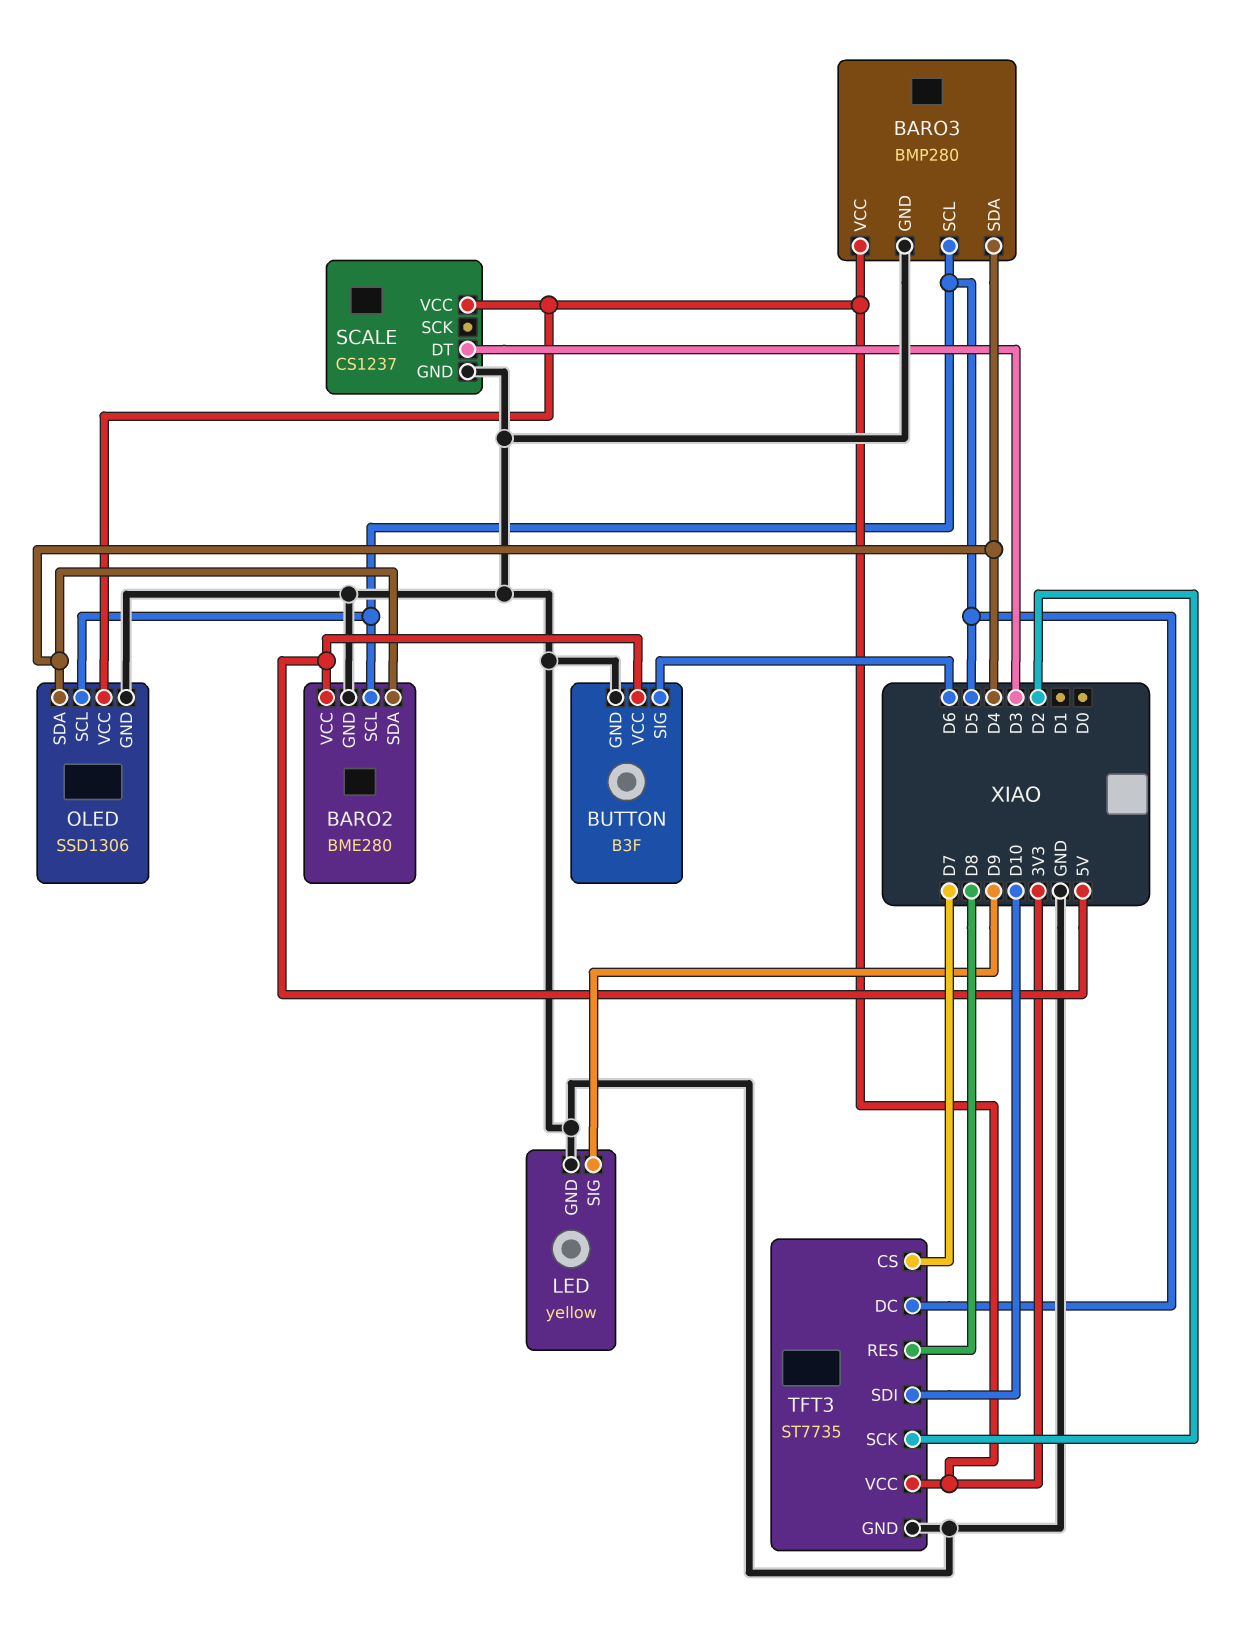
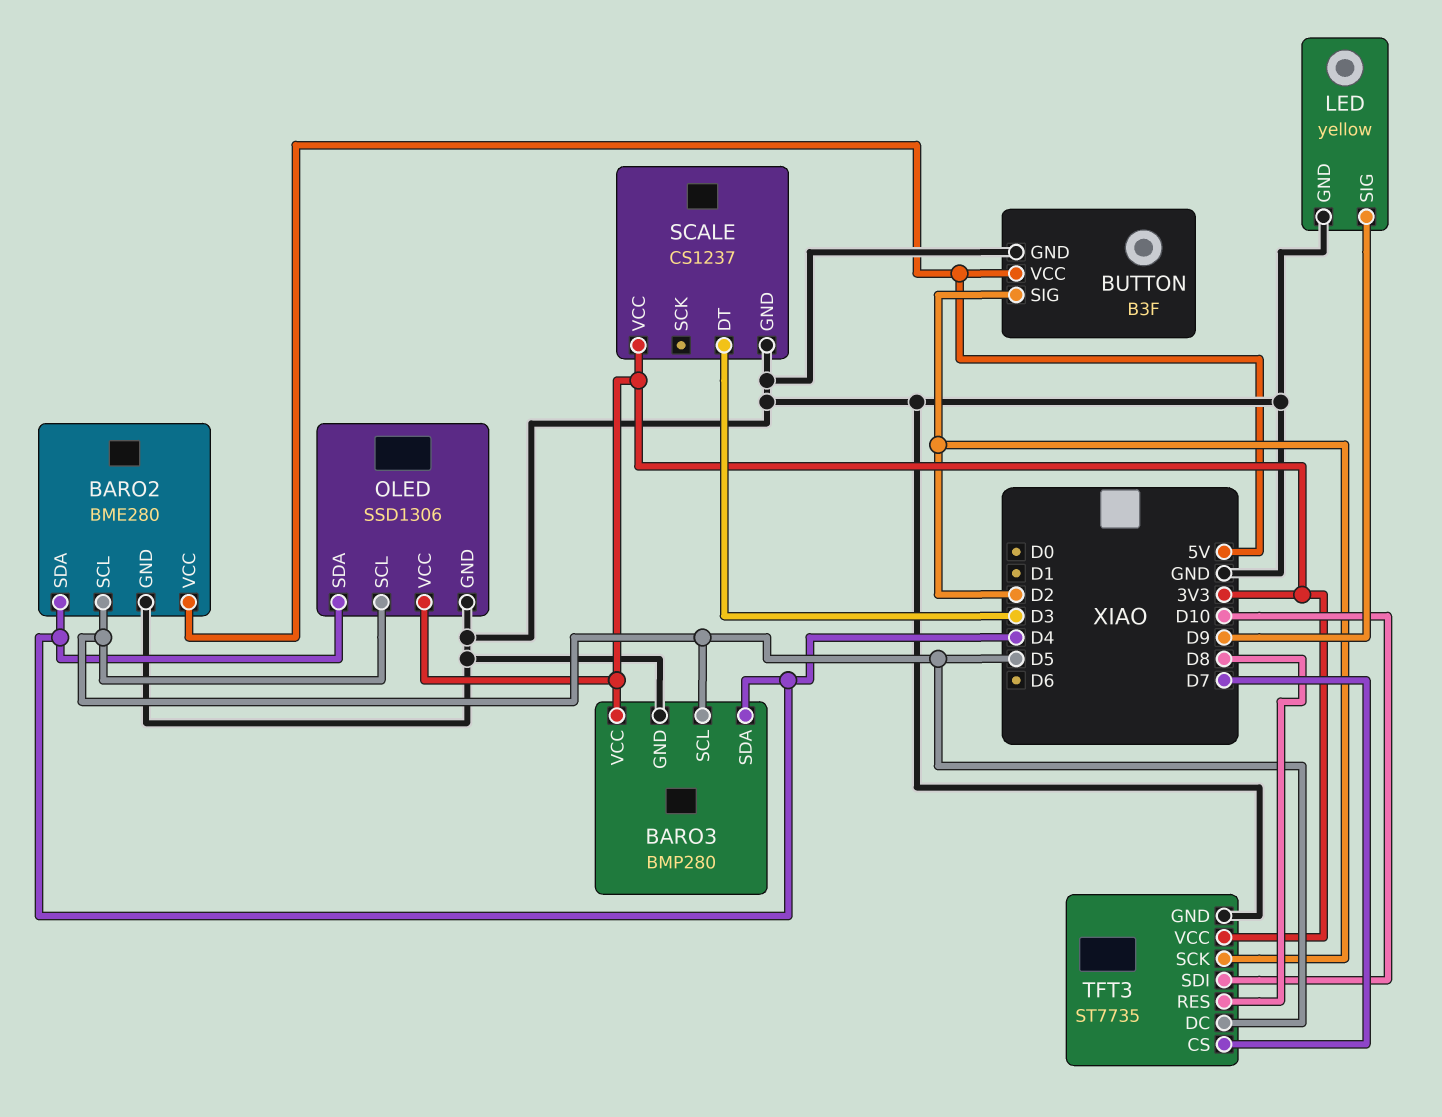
BUTTON pin SIG: D6 -> D2

